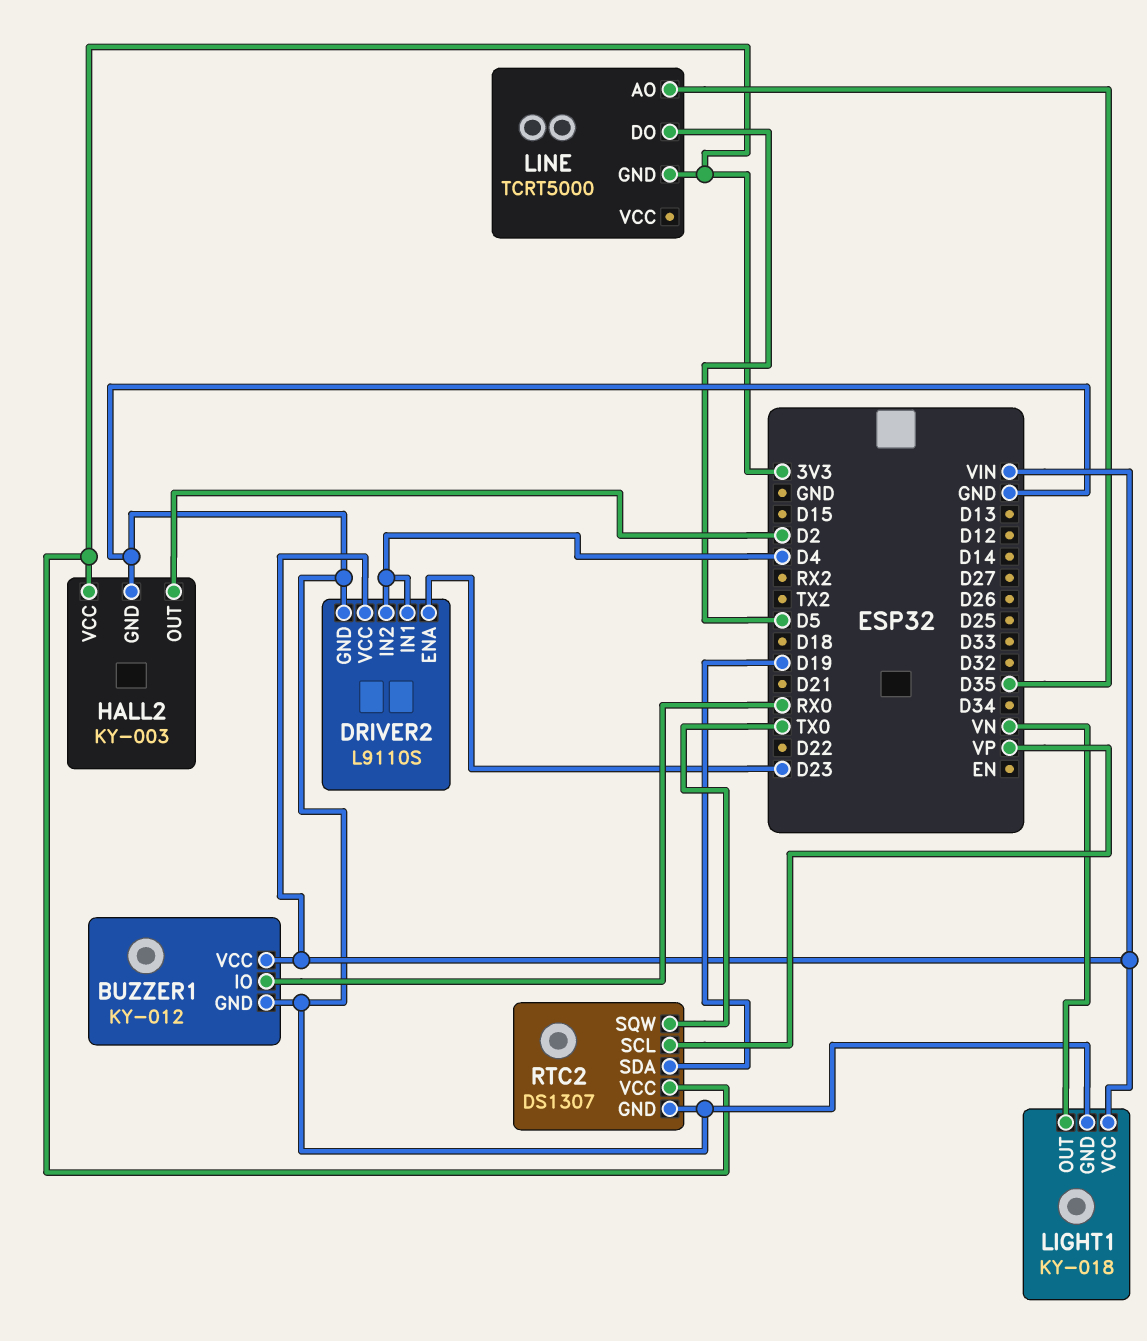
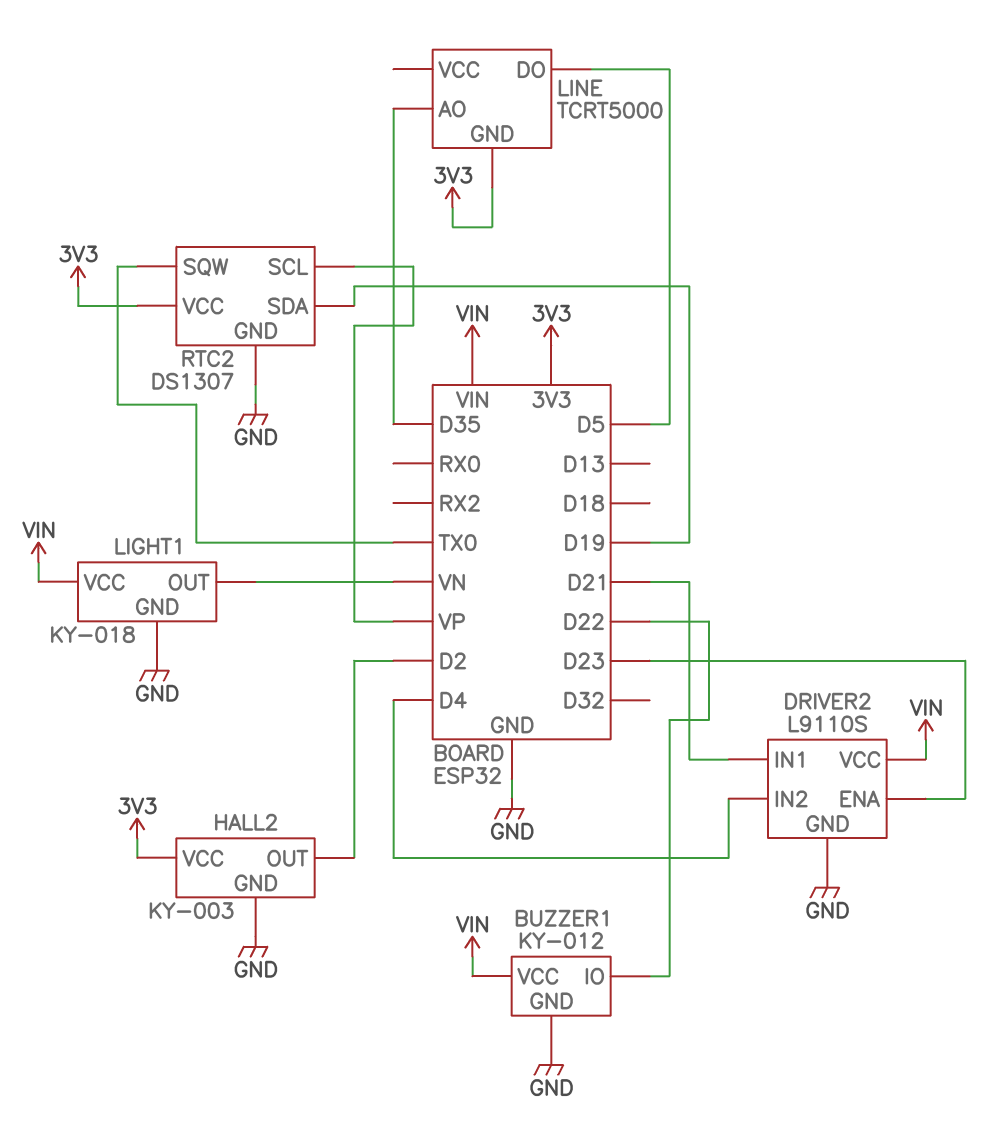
BUZZER1 pin IO: RX0 -> D22
DRIVER2 pin IN1: D4 -> D21

